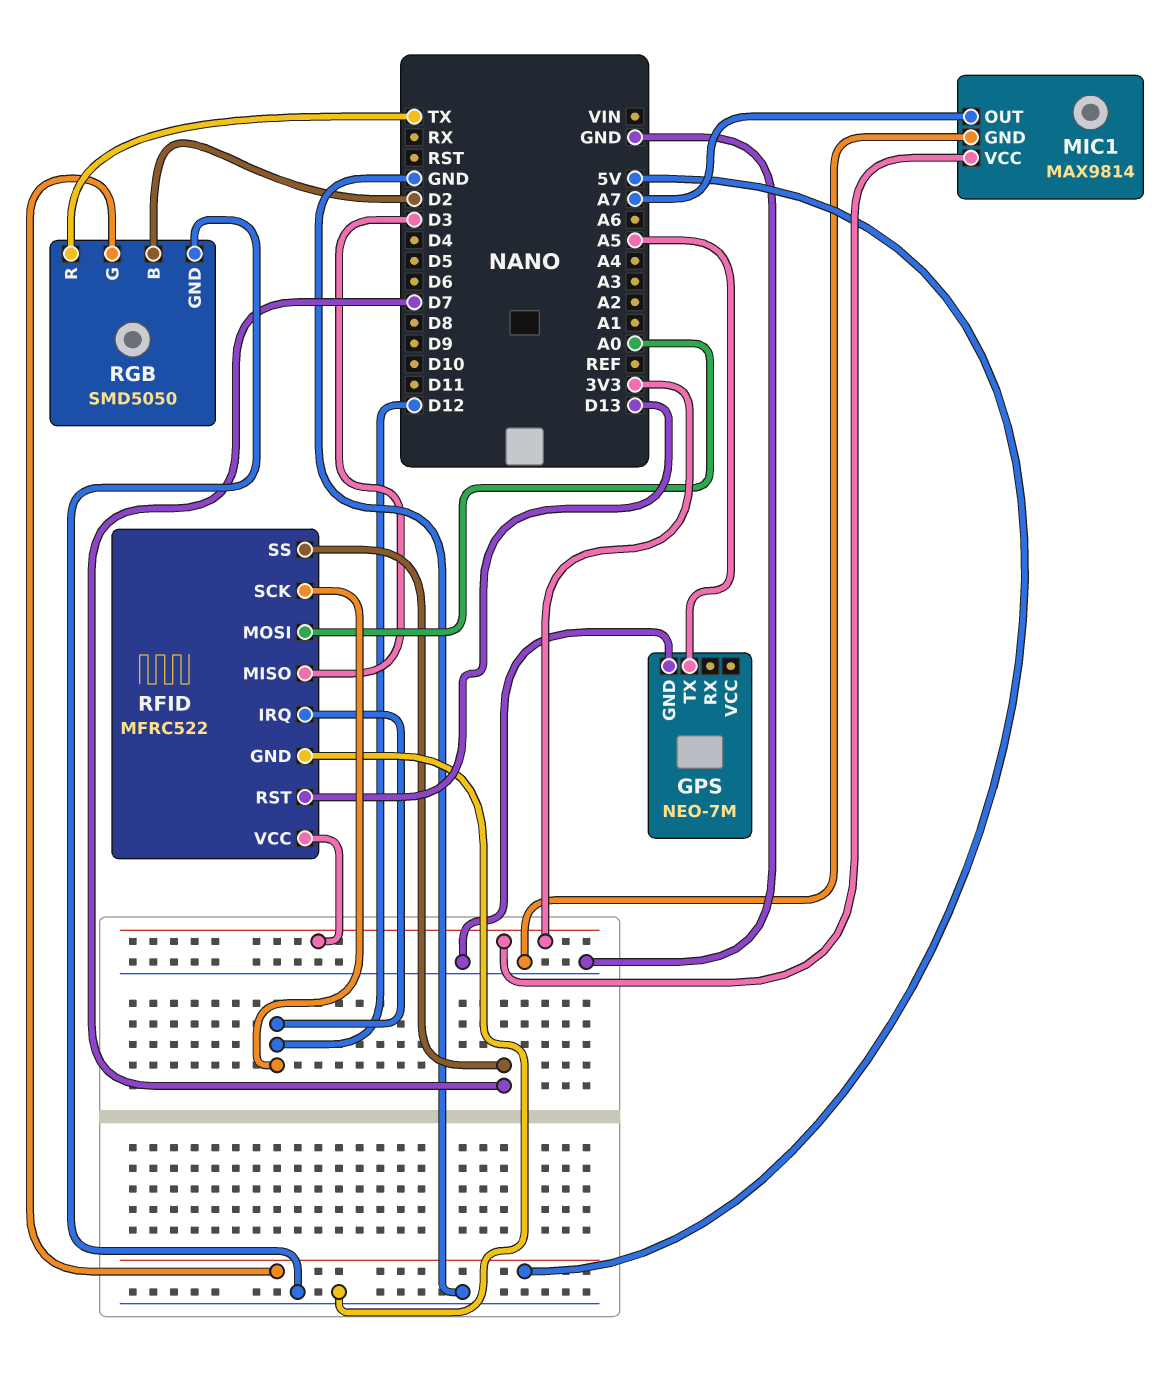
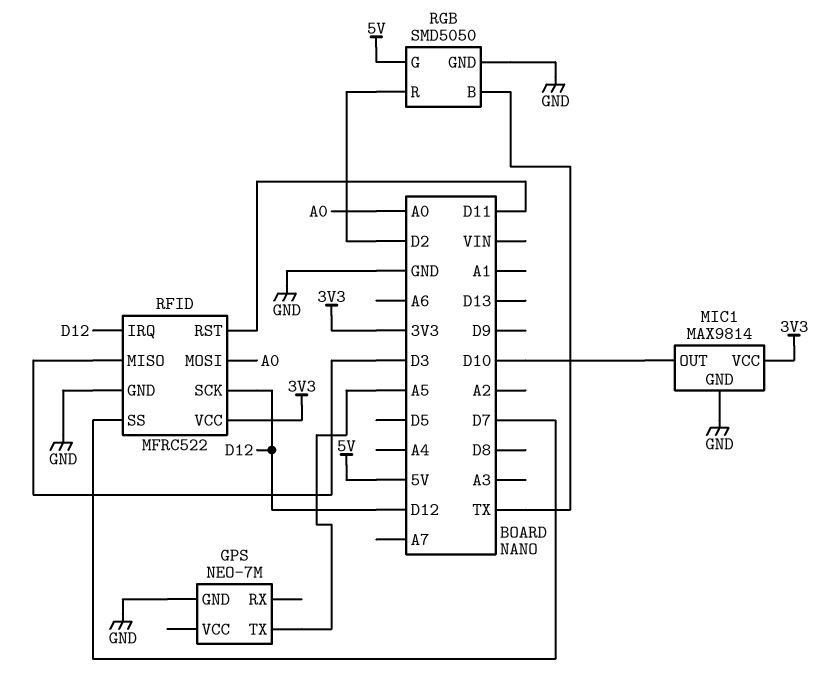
MIC1 pin OUT: A7 -> D10
RFID pin RST: D13 -> D11
RGB pin B: D2 -> TX
RGB pin R: TX -> D2

